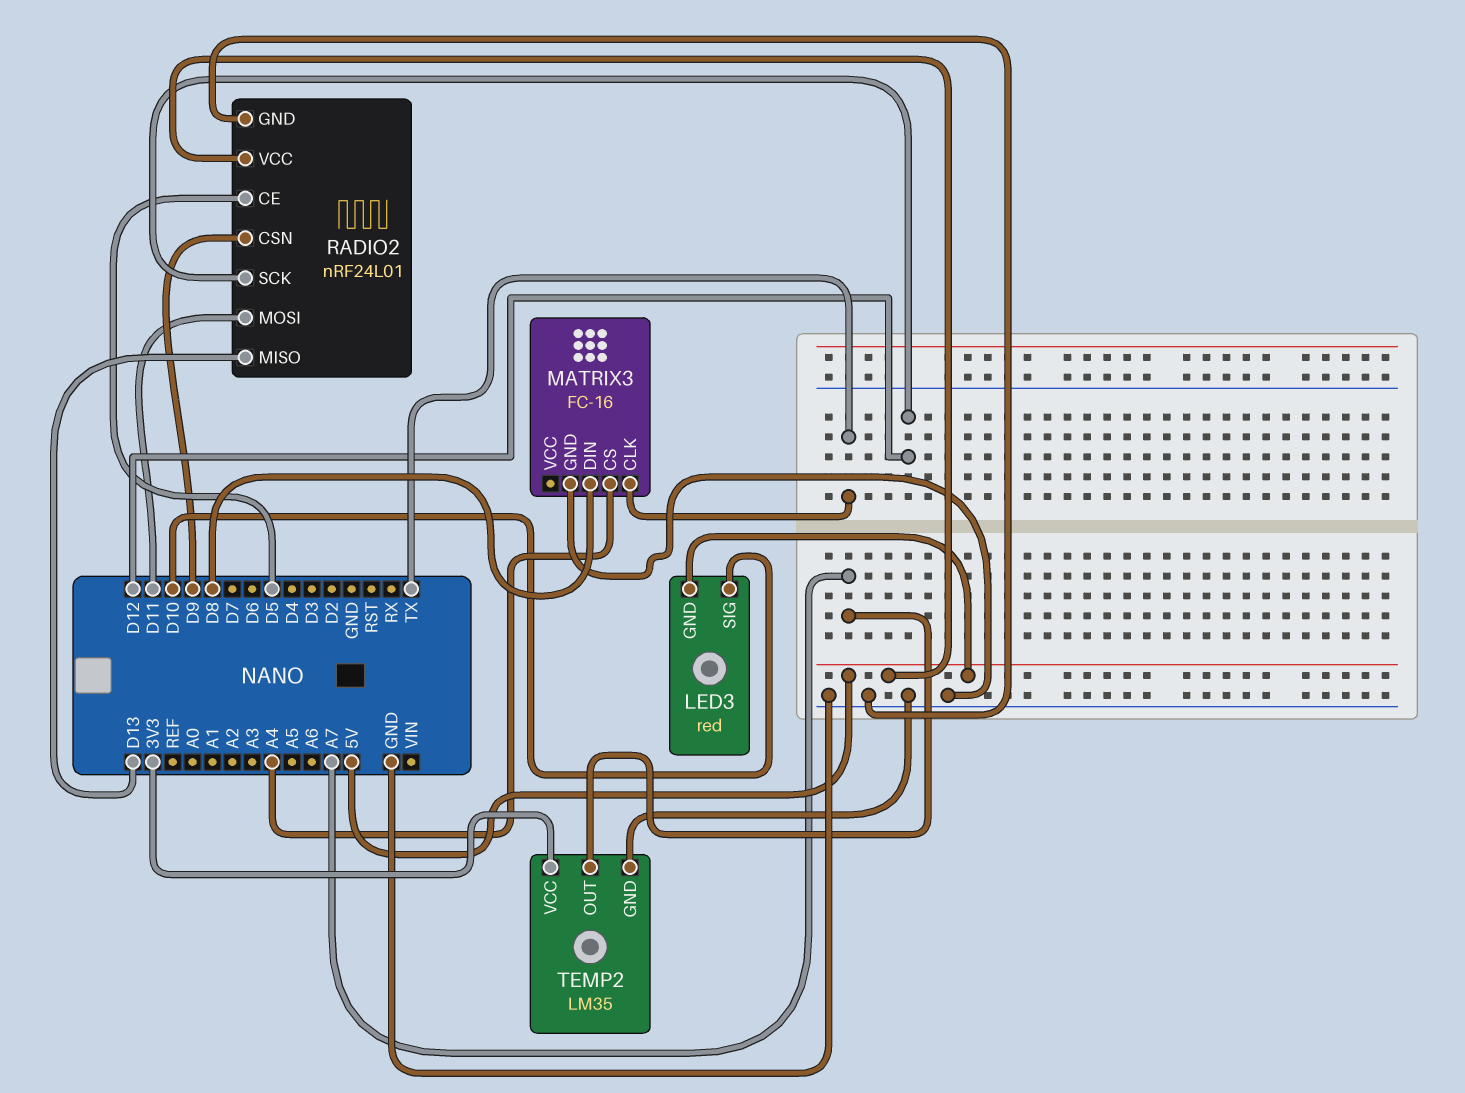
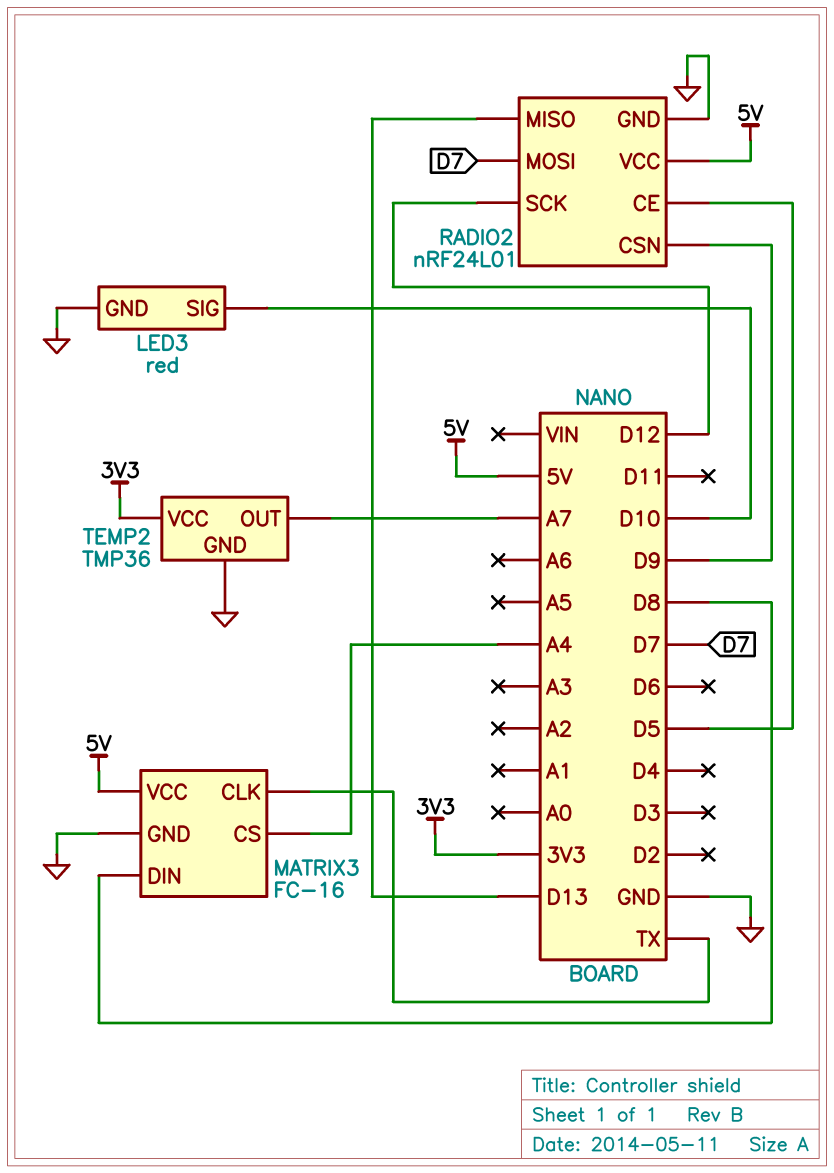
LED3 pin GND: 5V -> GND
MATRIX3 pin VCC: none -> 5V
RADIO2 pin MOSI: D11 -> D7
TEMP2: LM35 -> TMP36

